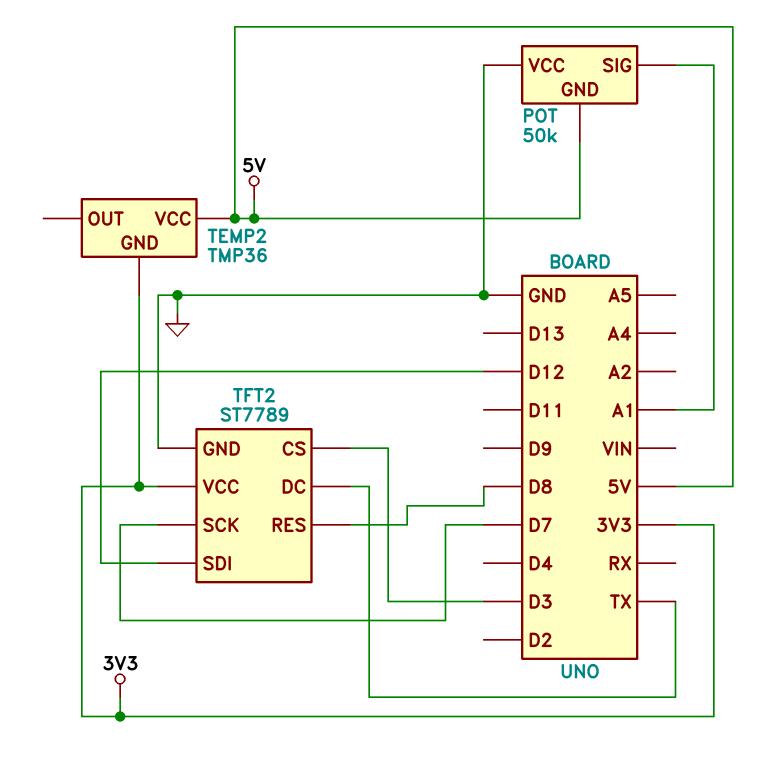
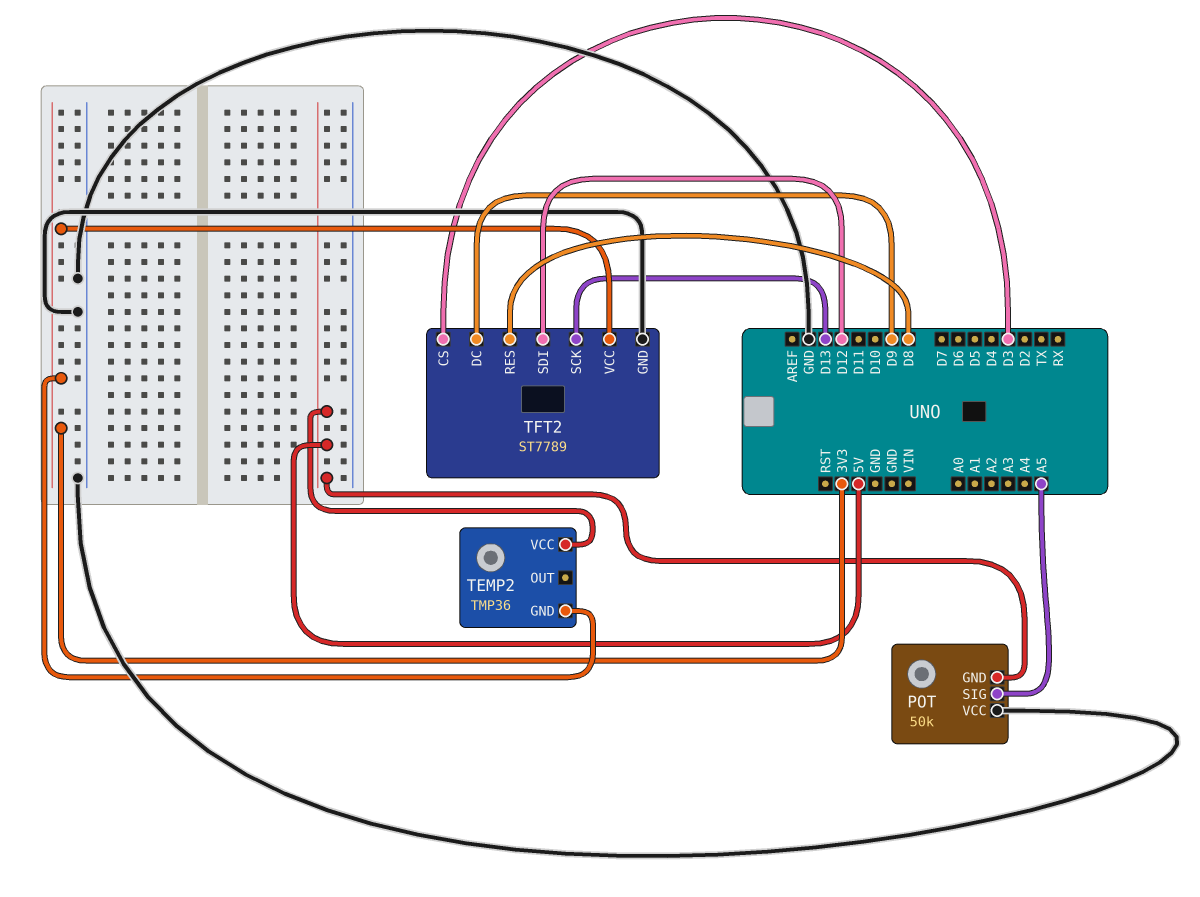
POT pin SIG: A1 -> A5
TFT2 pin DC: TX -> D9
TFT2 pin SCK: D7 -> D13

